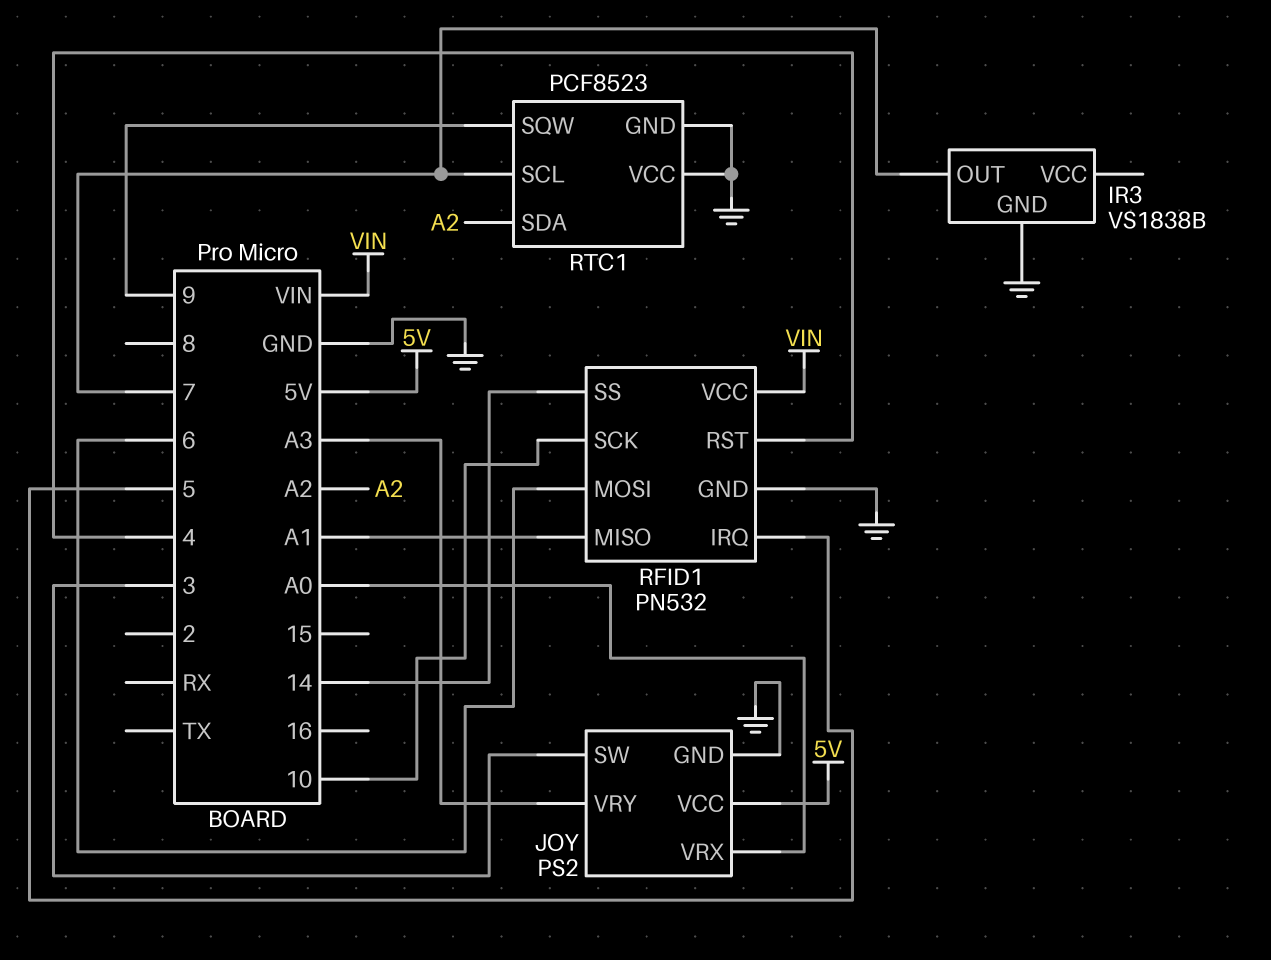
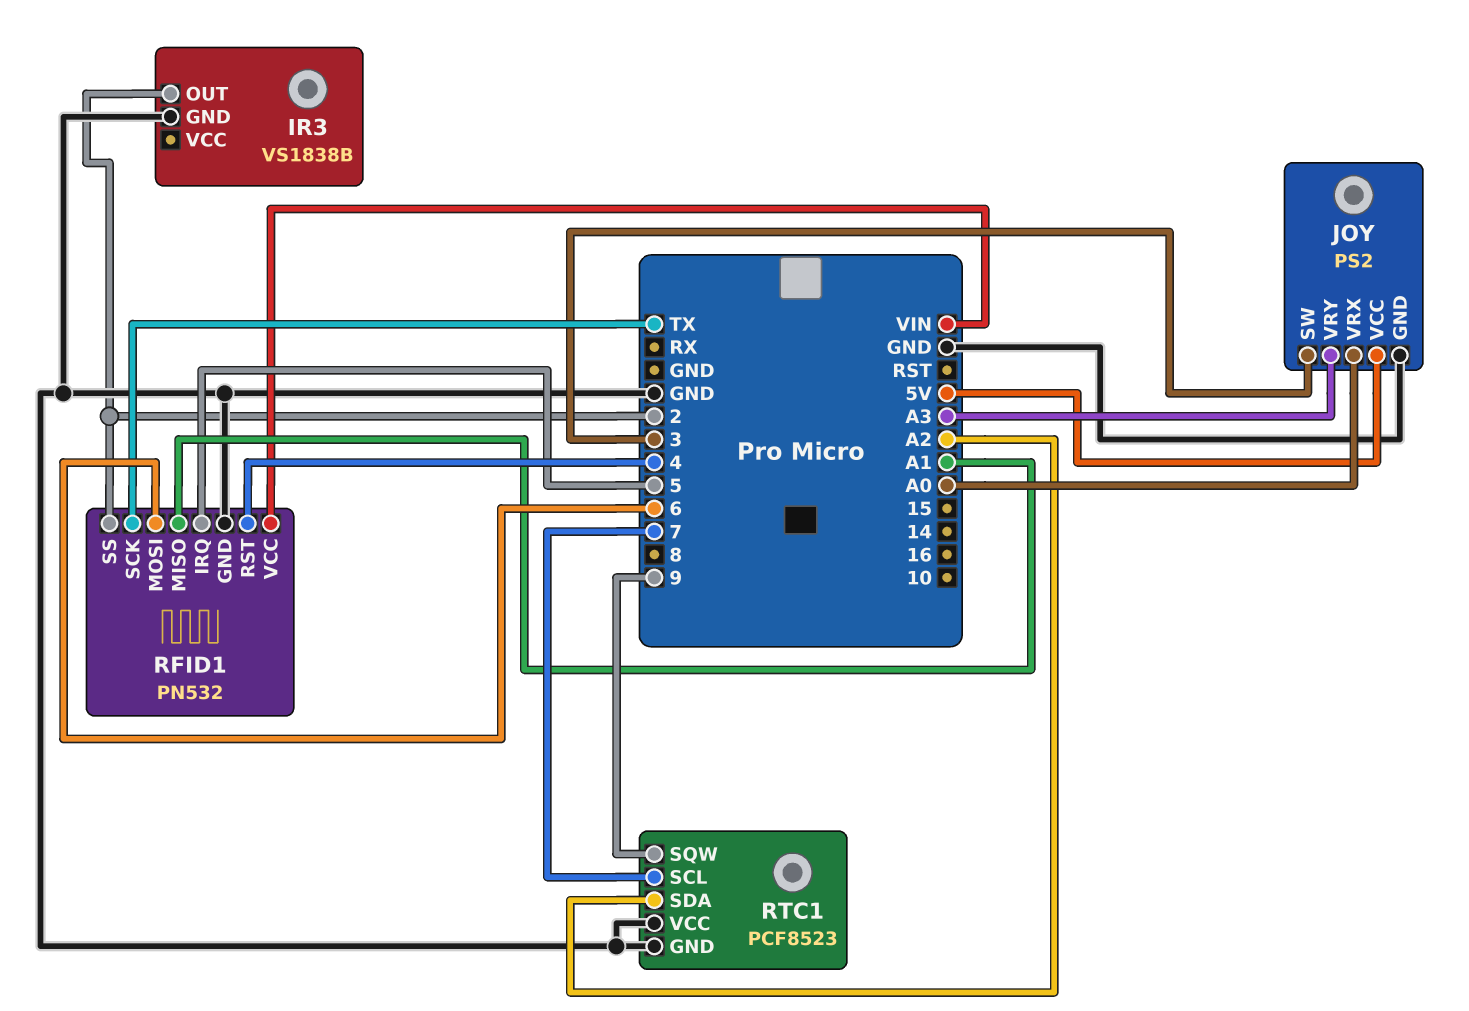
IR3 pin OUT: 7 -> 2
RFID1 pin SCK: 10 -> TX
RFID1 pin SS: 14 -> 2

